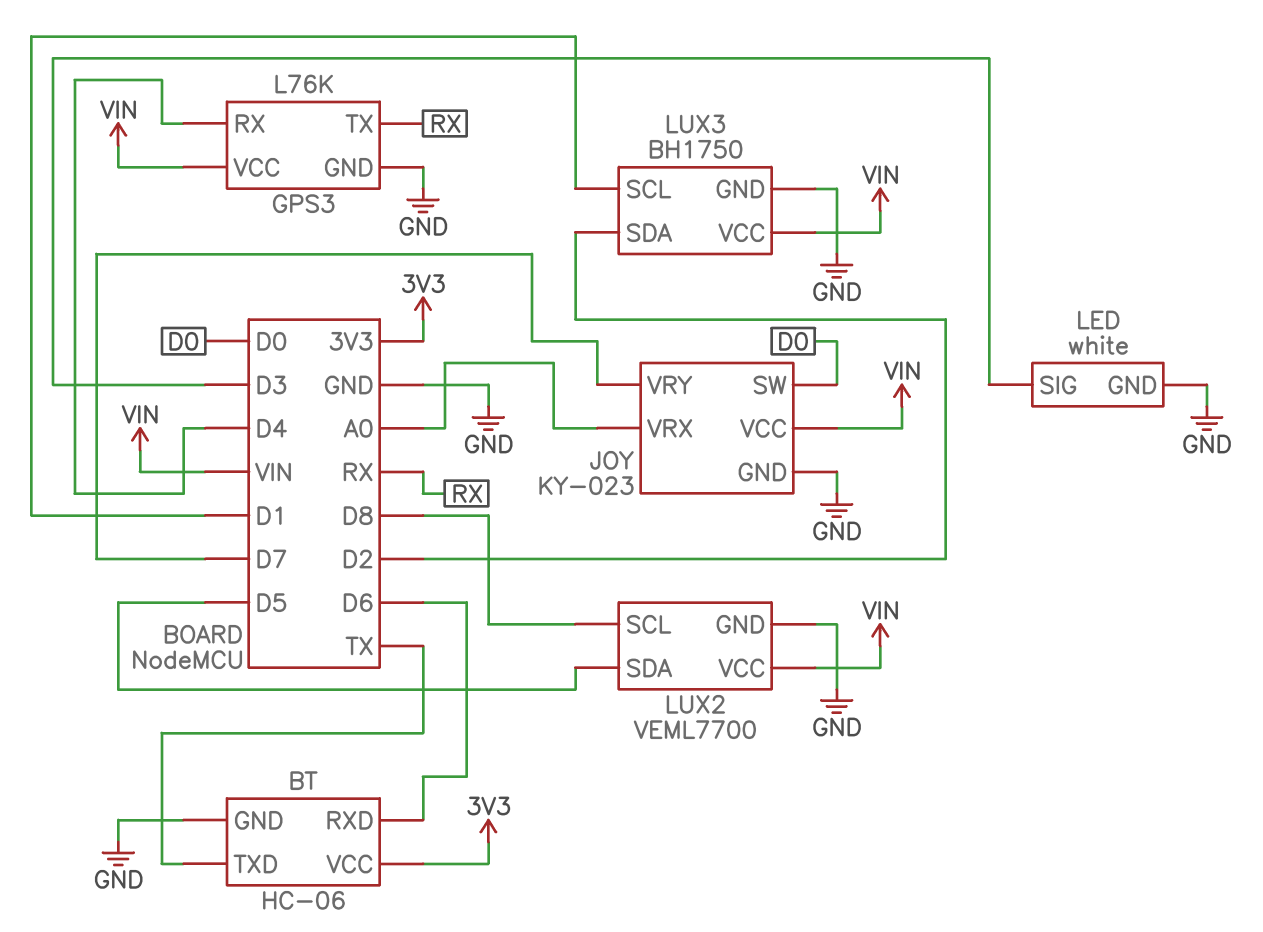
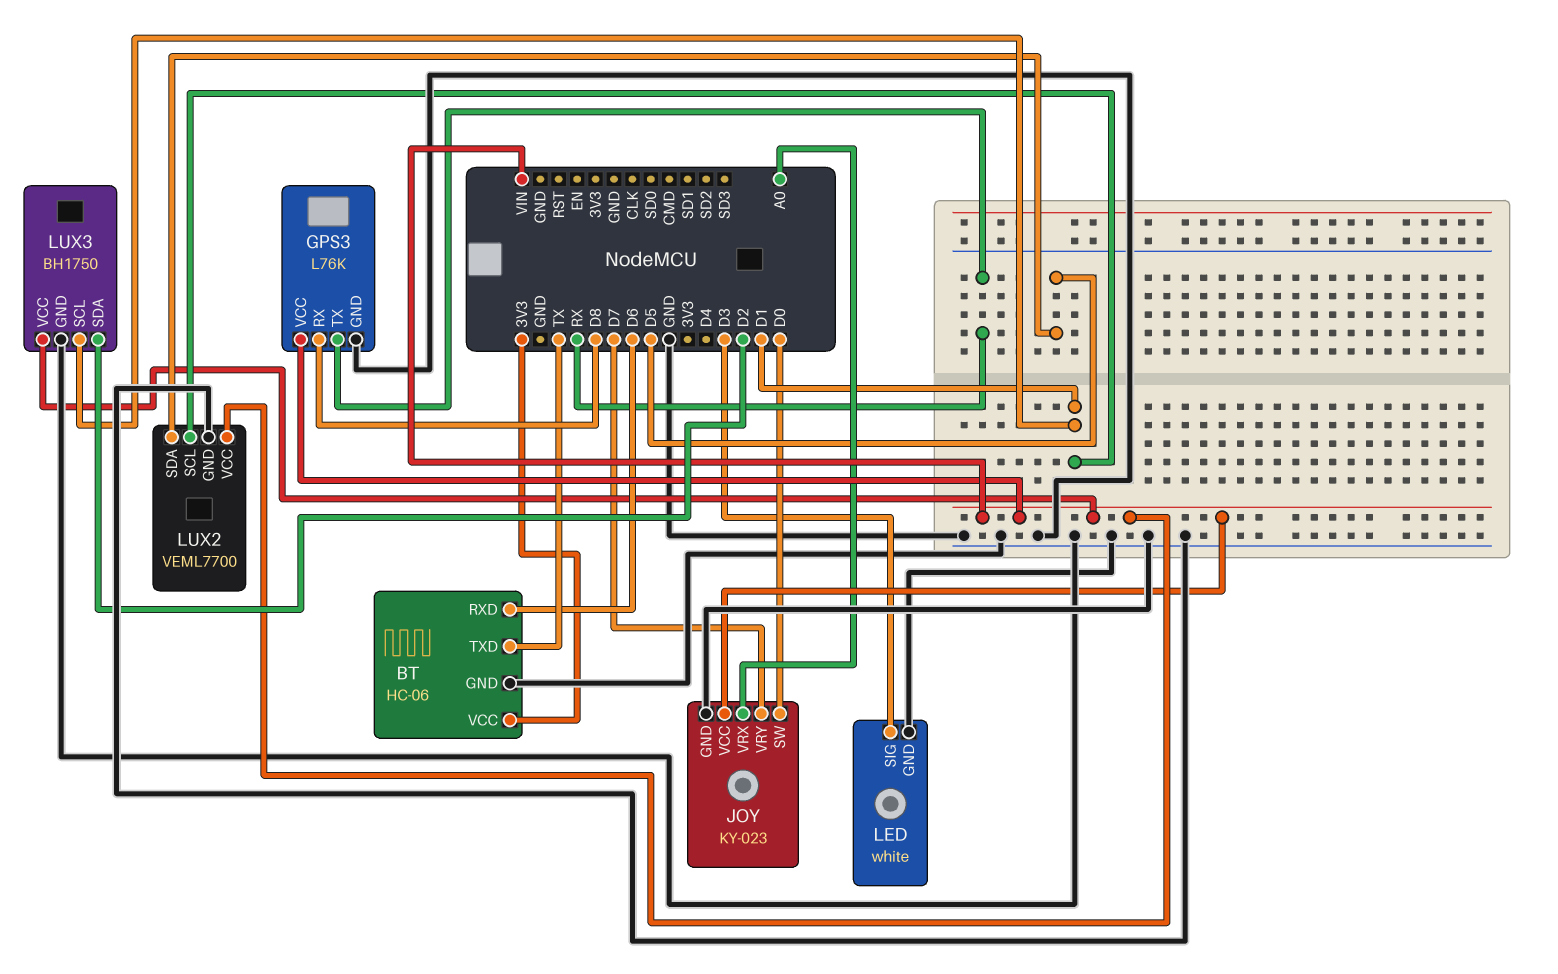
GPS3 pin RX: D4 -> D8
LUX2 pin SCL: D8 -> D1

